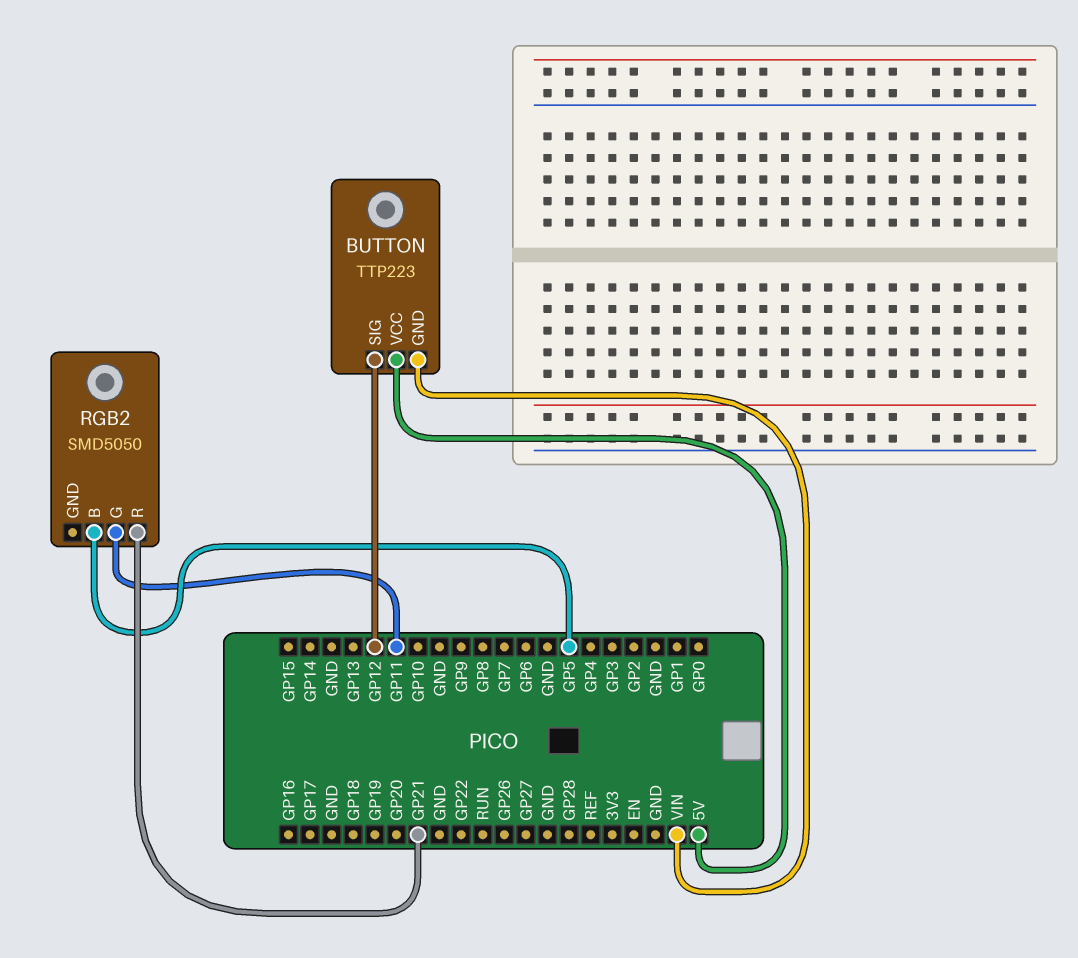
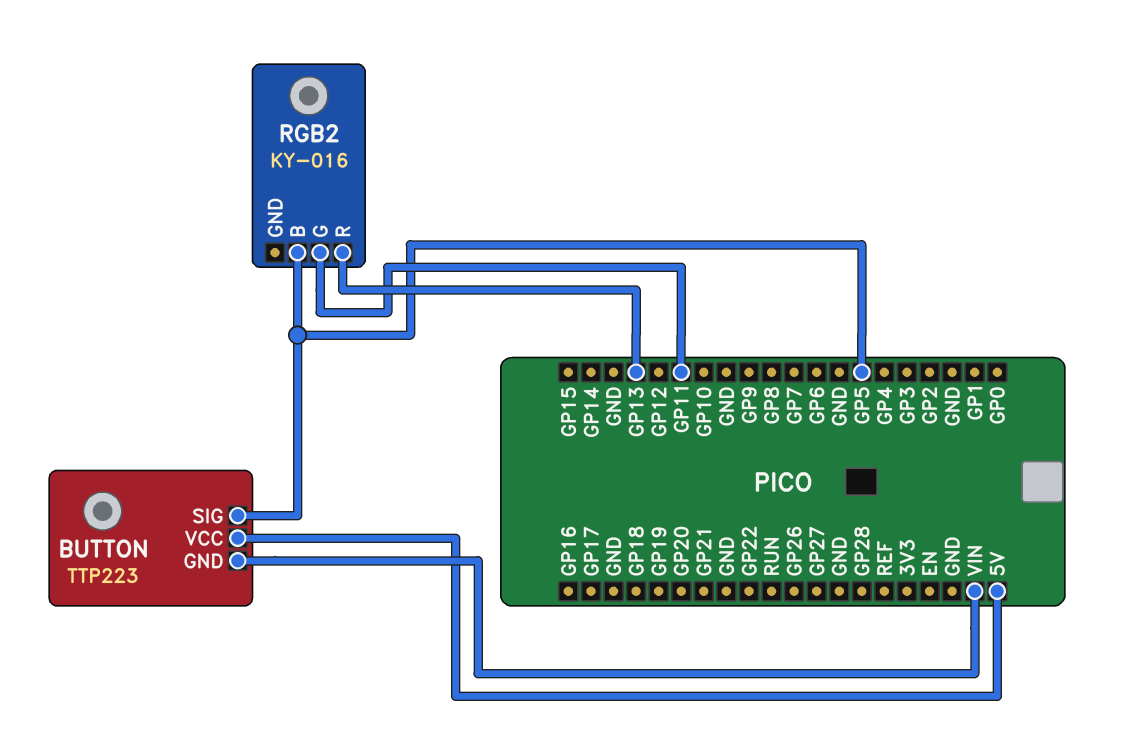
BUTTON pin SIG: GP12 -> GP5
RGB2: SMD5050 -> KY-016
RGB2 pin R: GP21 -> GP13

